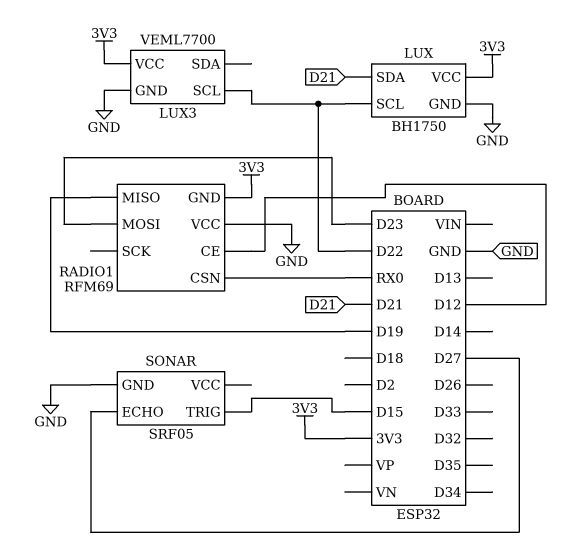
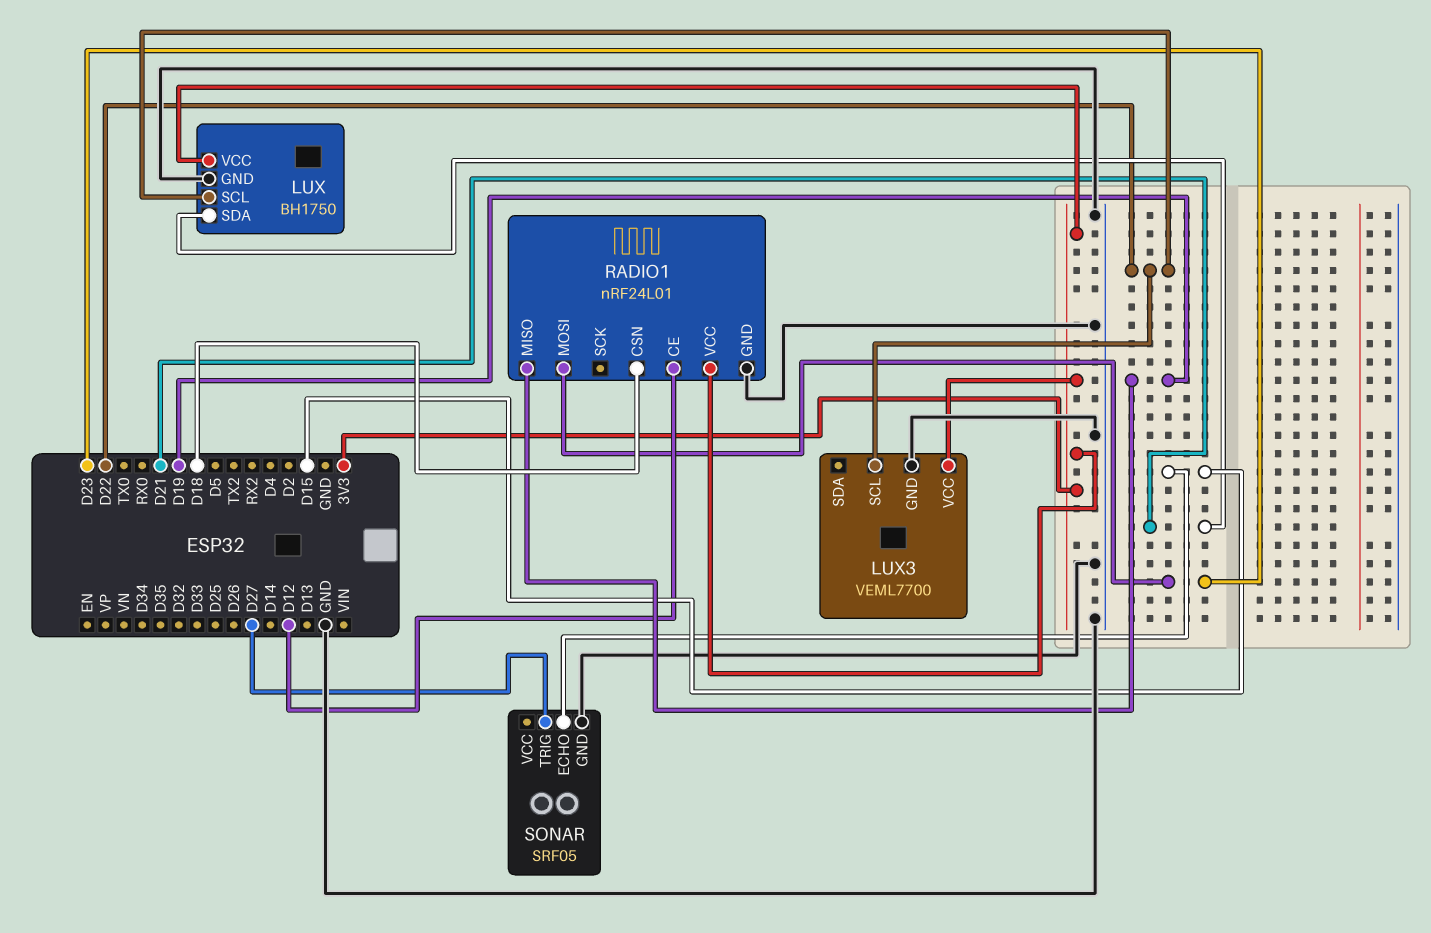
RADIO1: RFM69 -> nRF24L01
RADIO1 pin CSN: RX0 -> D18
RADIO1 pin GND: 3V3 -> GND
RADIO1 pin VCC: GND -> 3V3
SONAR pin ECHO: D27 -> D15
SONAR pin TRIG: D15 -> D27

